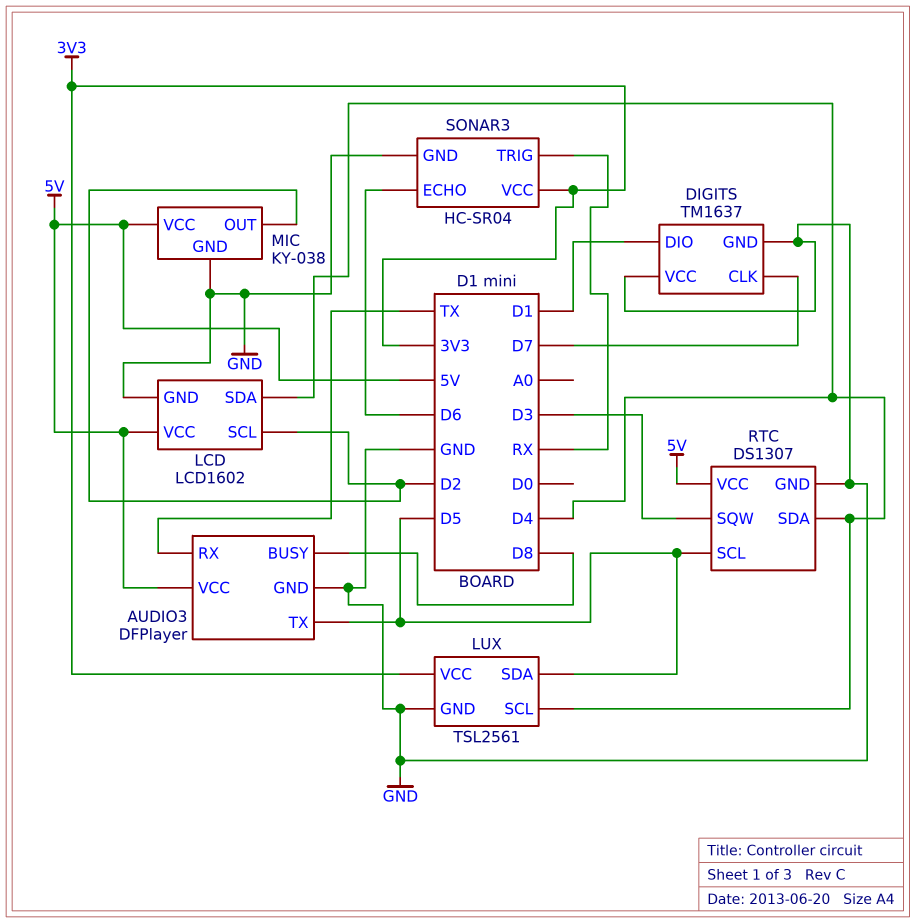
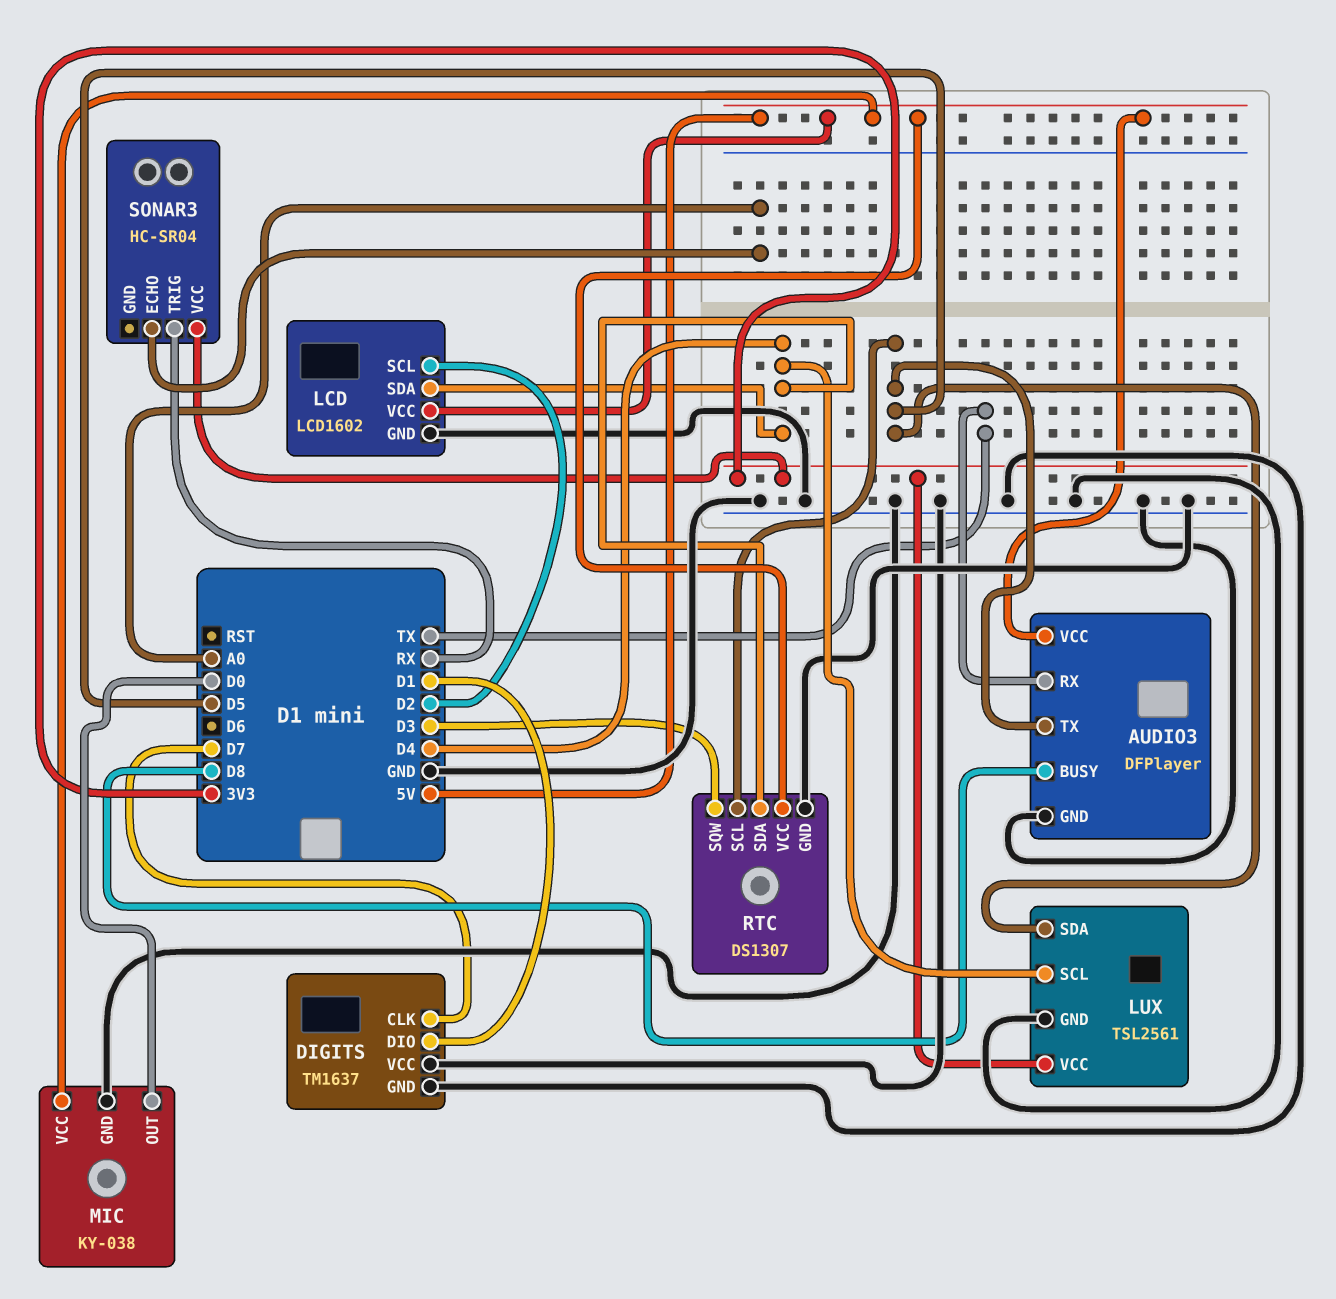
MIC pin OUT: D2 -> D0
SONAR3 pin ECHO: D6 -> A0
SONAR3 pin GND: GND -> none

